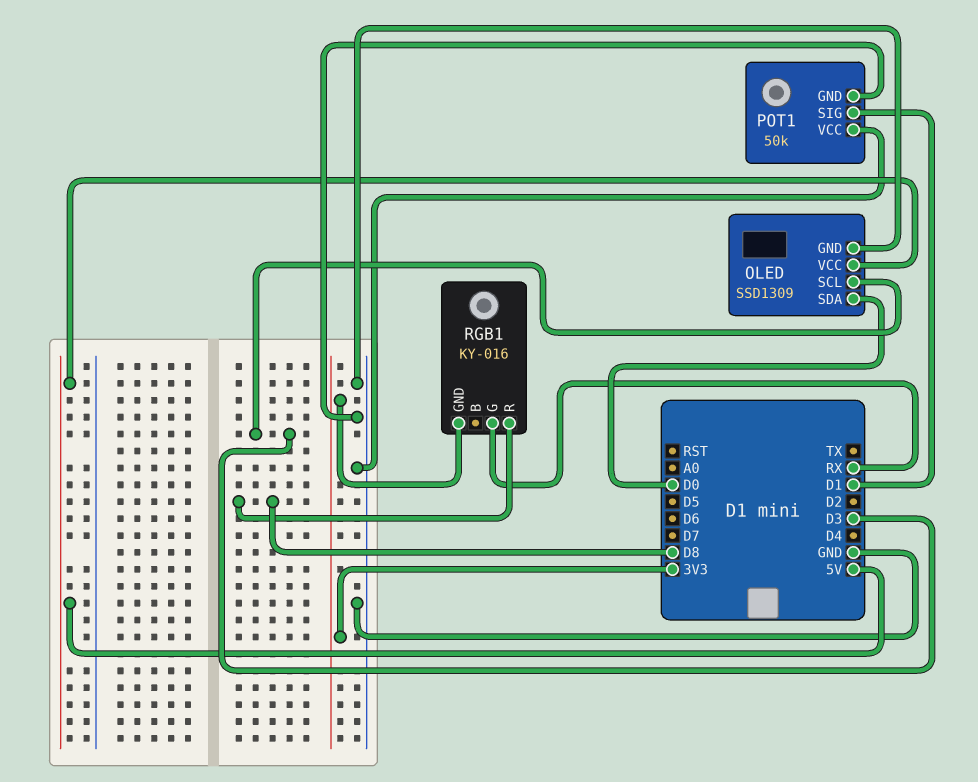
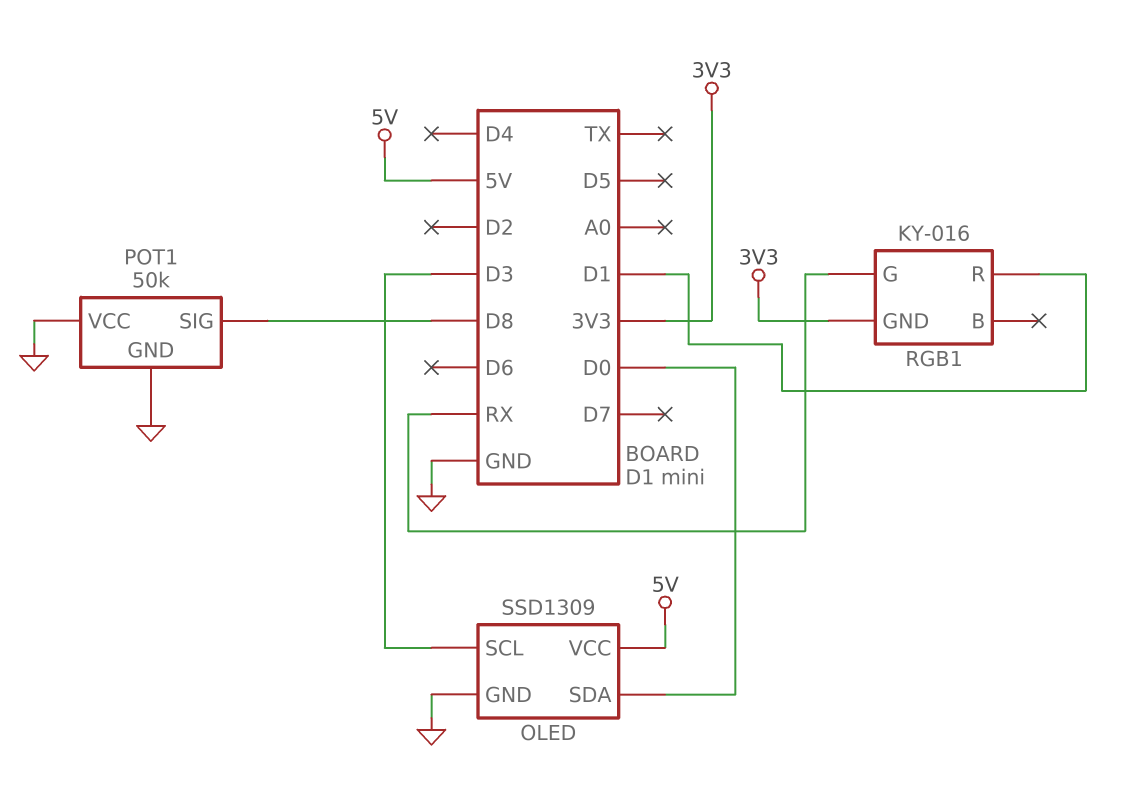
POT1 pin SIG: D1 -> D8
RGB1 pin R: D8 -> D1

